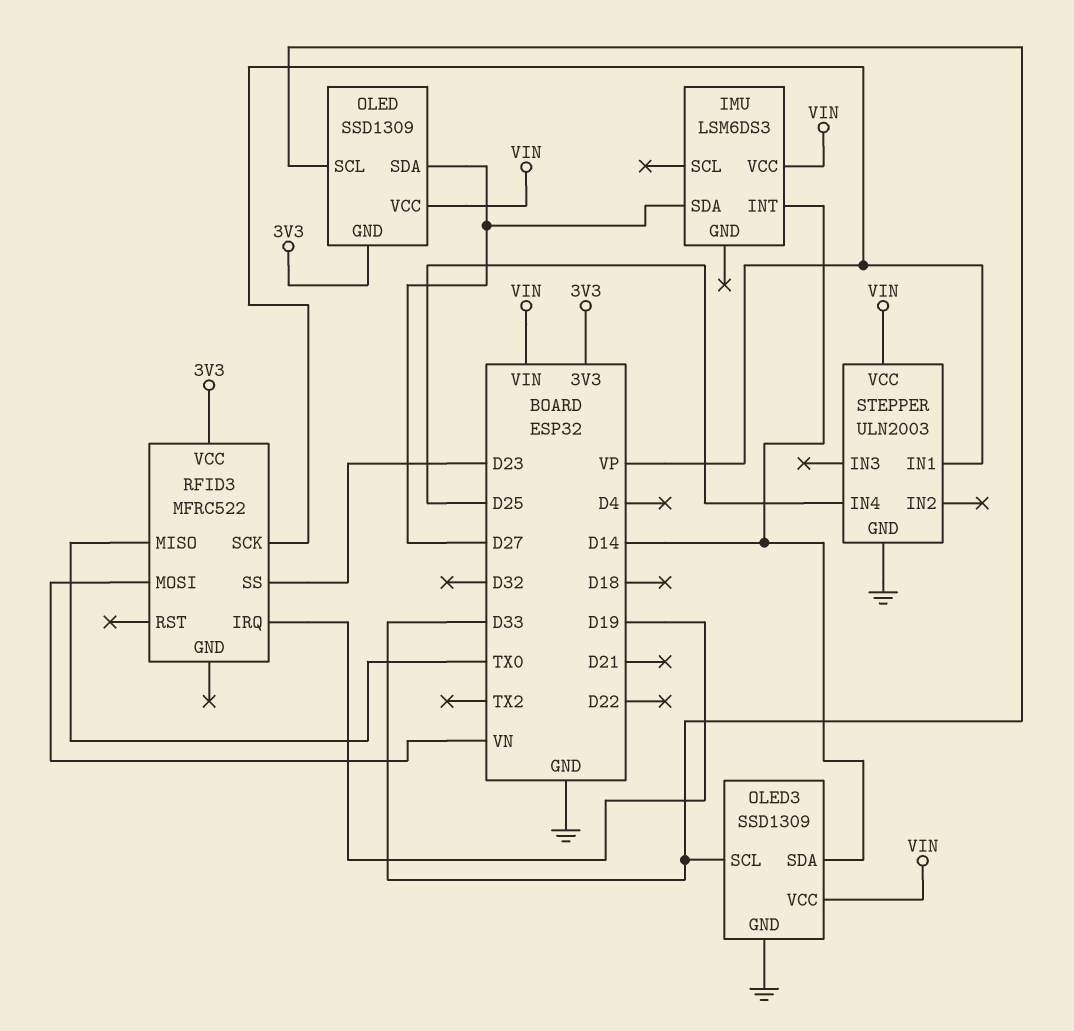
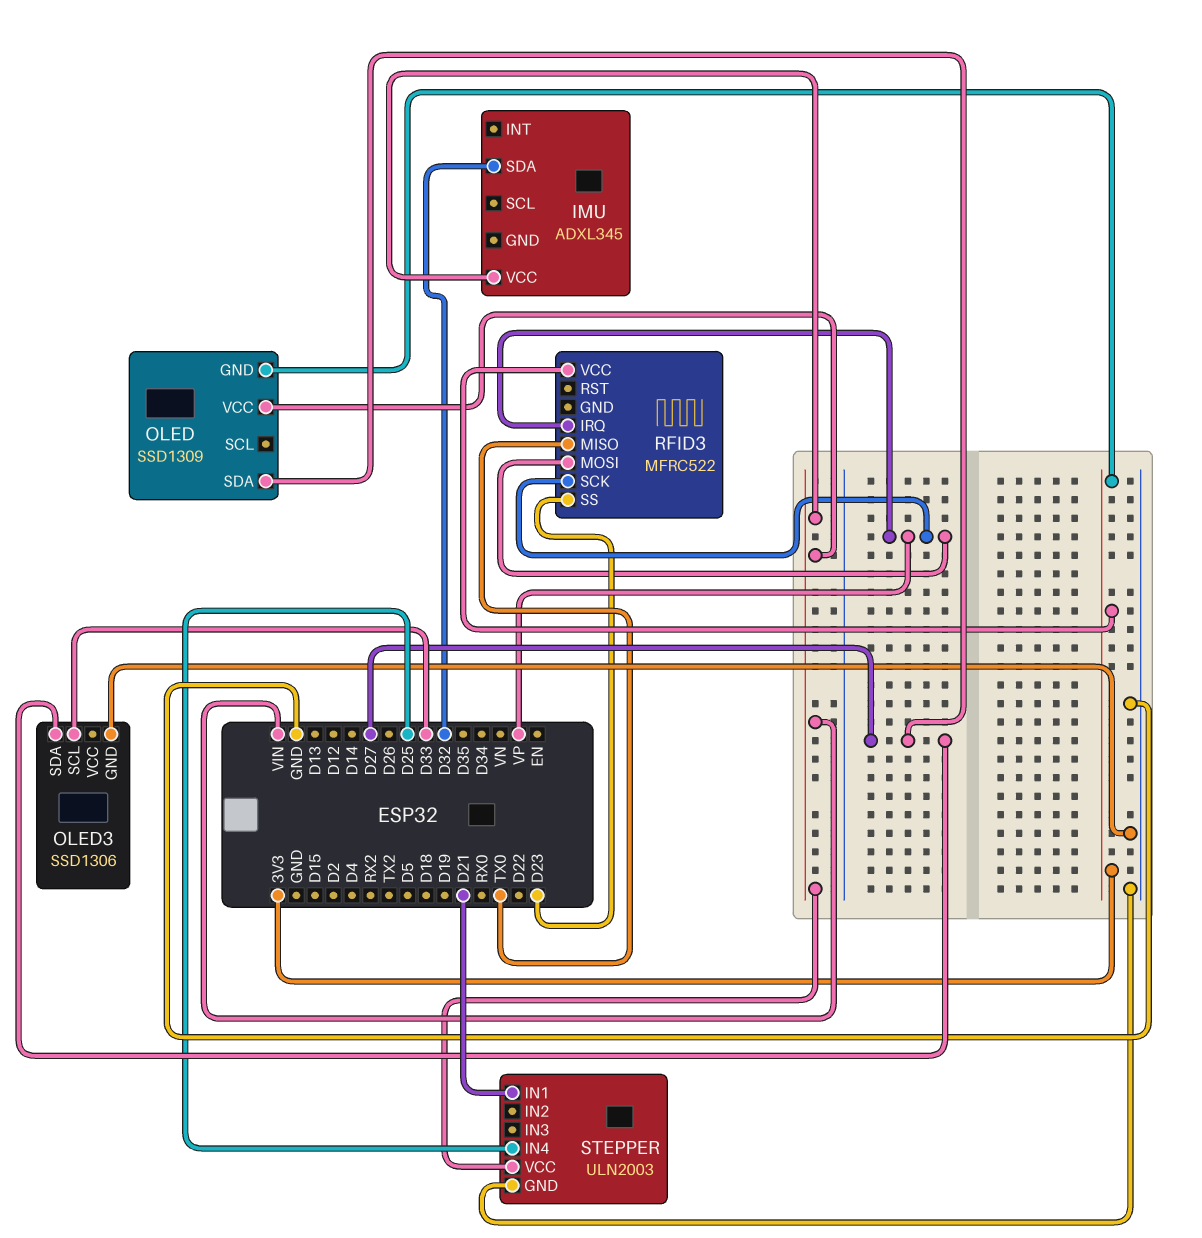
IMU: LSM6DS3 -> ADXL345
IMU pin INT: D14 -> none
IMU pin SDA: D27 -> D32
OLED pin SCL: D33 -> none
OLED3: SSD1309 -> SSD1306
OLED3 pin SDA: D14 -> D27
OLED3 pin VCC: VIN -> none
RFID3 pin IRQ: D19 -> VP
RFID3 pin MOSI: VN -> VP
STEPPER pin IN1: VP -> D21

